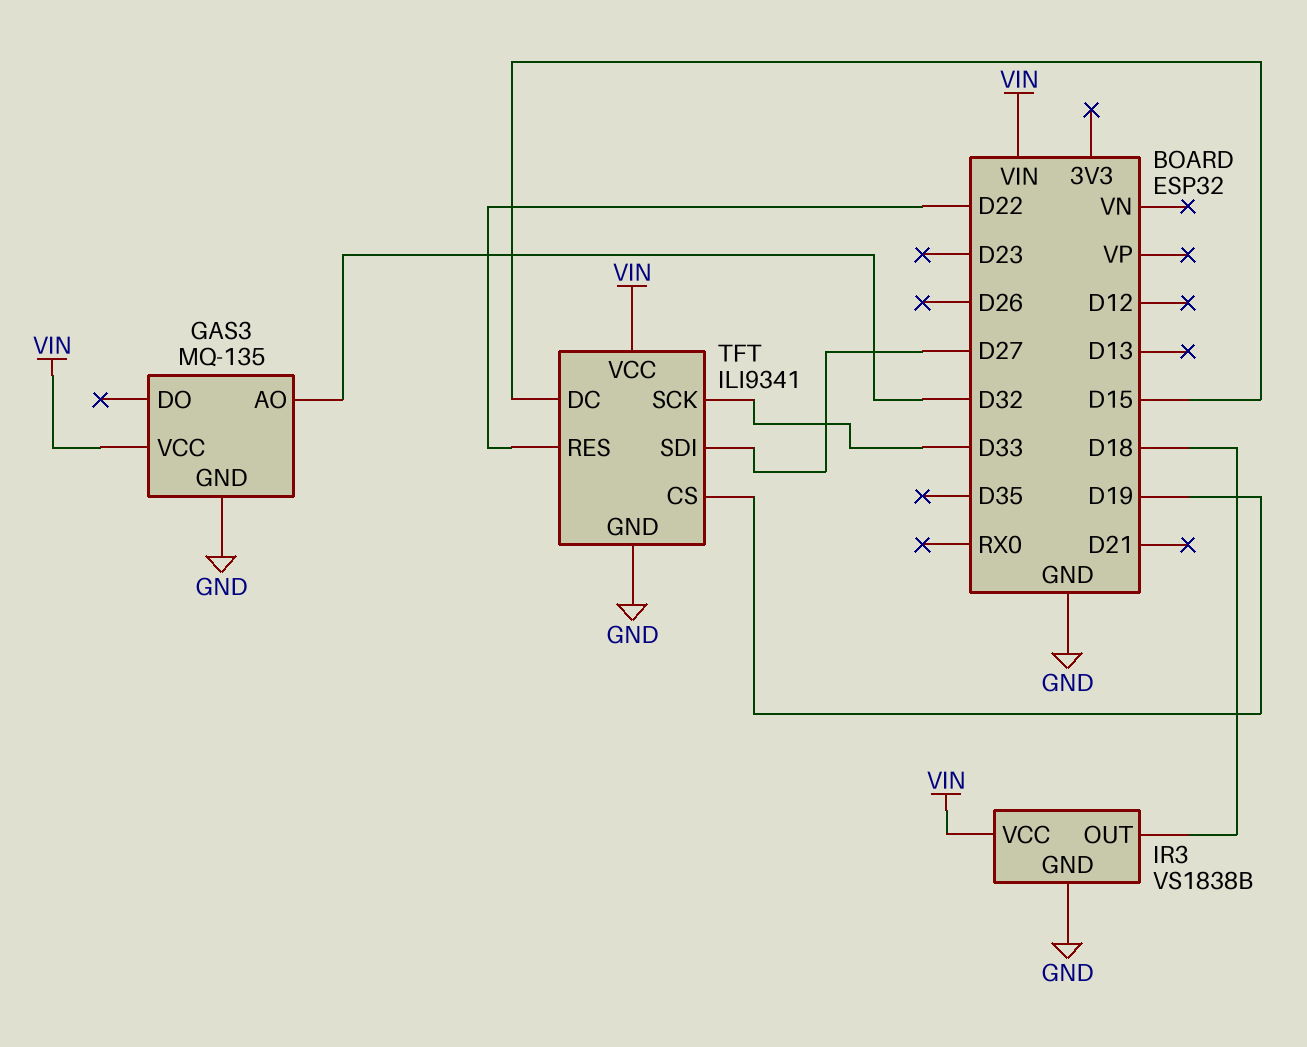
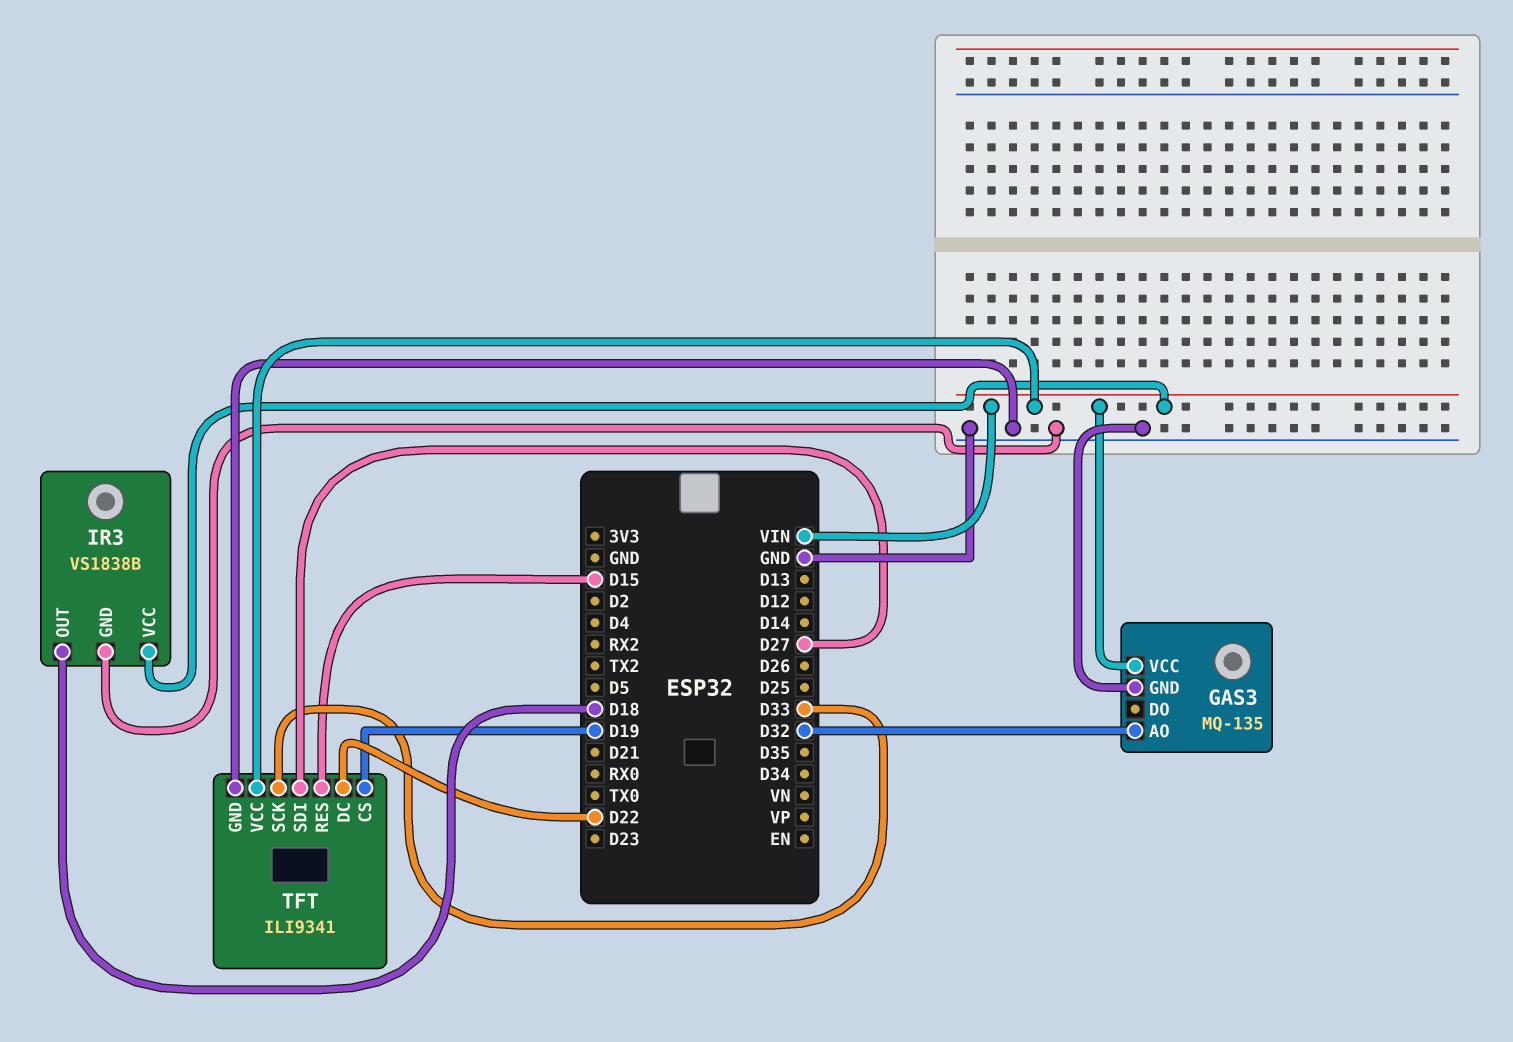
TFT pin DC: D15 -> D22
TFT pin RES: D22 -> D15

